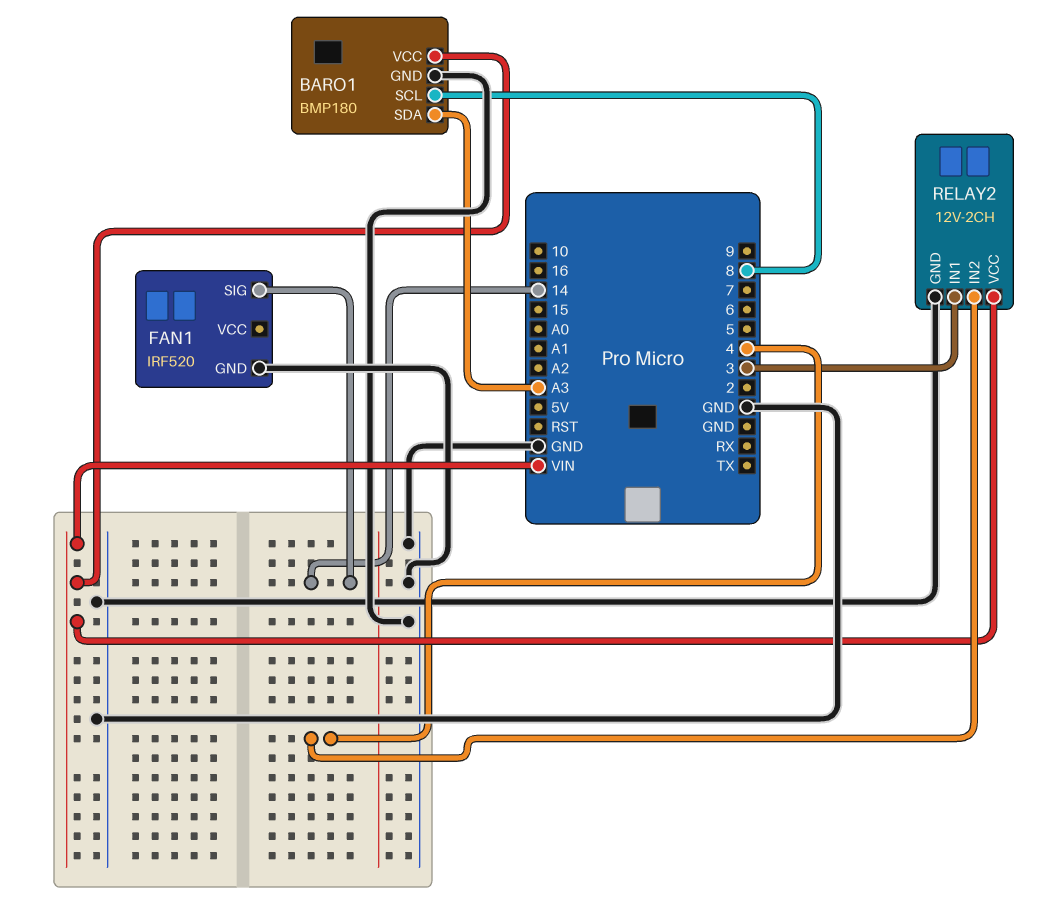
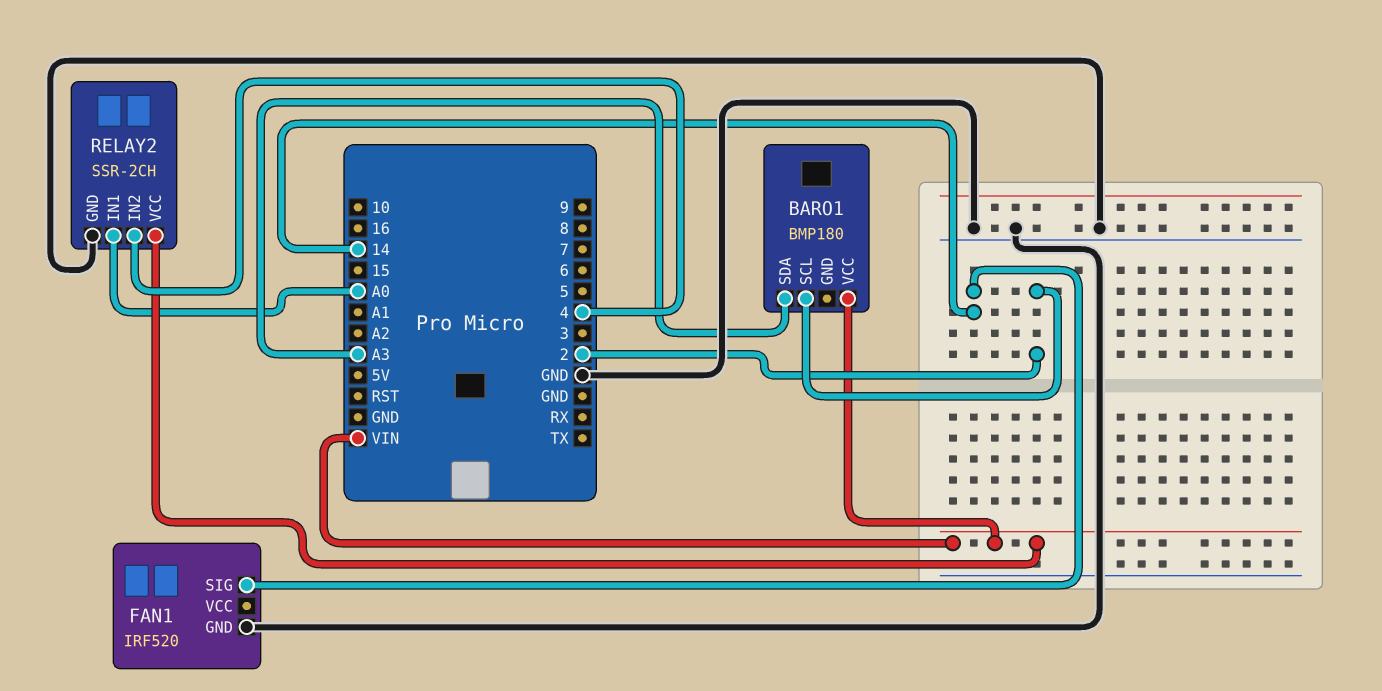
BARO1 pin GND: GND -> none
BARO1 pin SCL: 8 -> 2
RELAY2: 12V-2CH -> SSR-2CH
RELAY2 pin IN1: 3 -> A0

